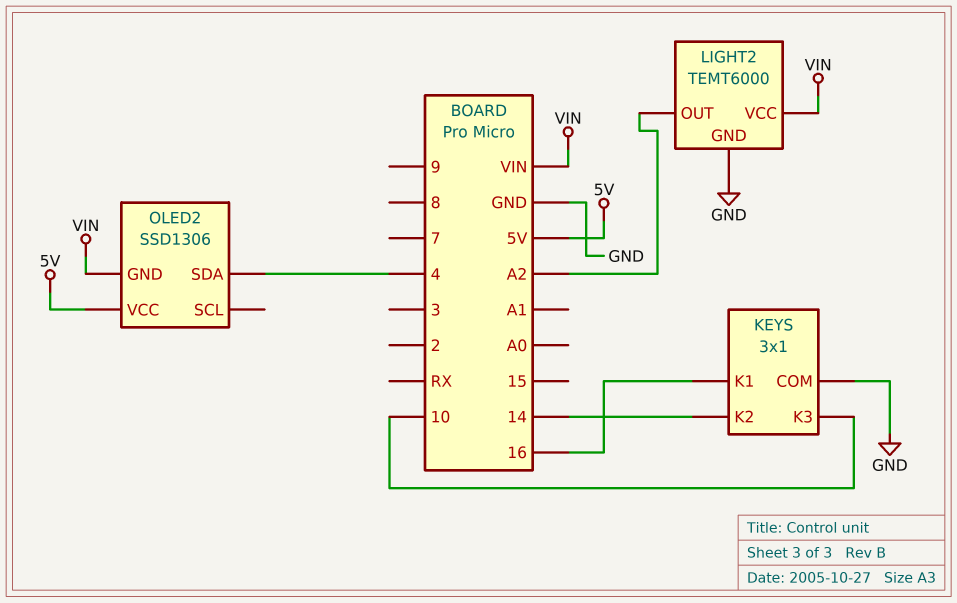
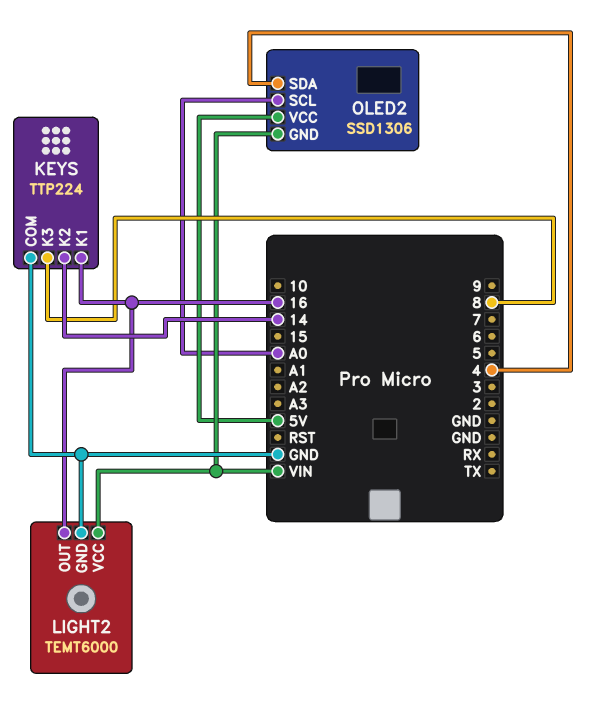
KEYS: 3x1 -> TTP224
KEYS pin K3: 10 -> 8
LIGHT2 pin OUT: A2 -> 16
OLED2 pin SCL: none -> A0

